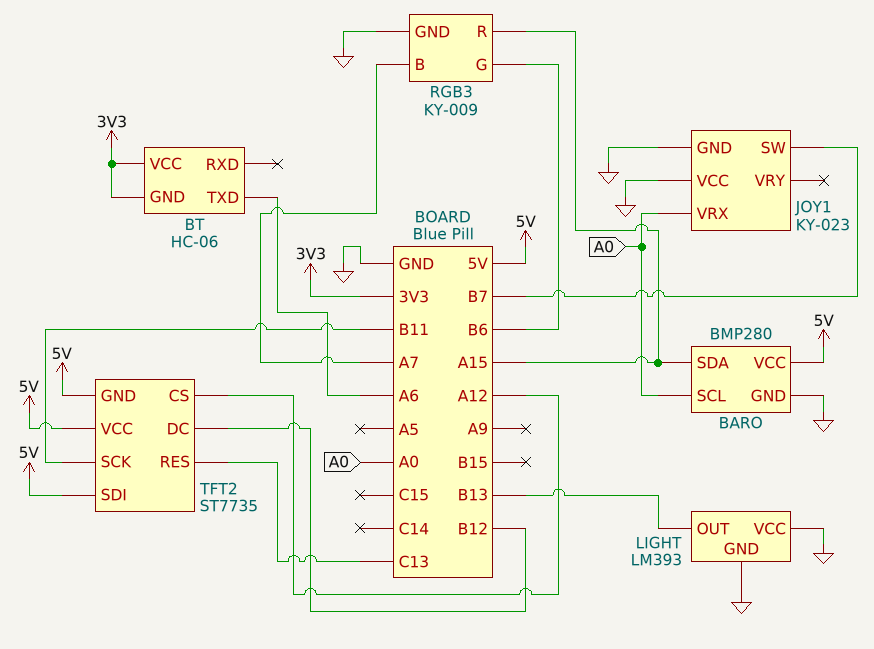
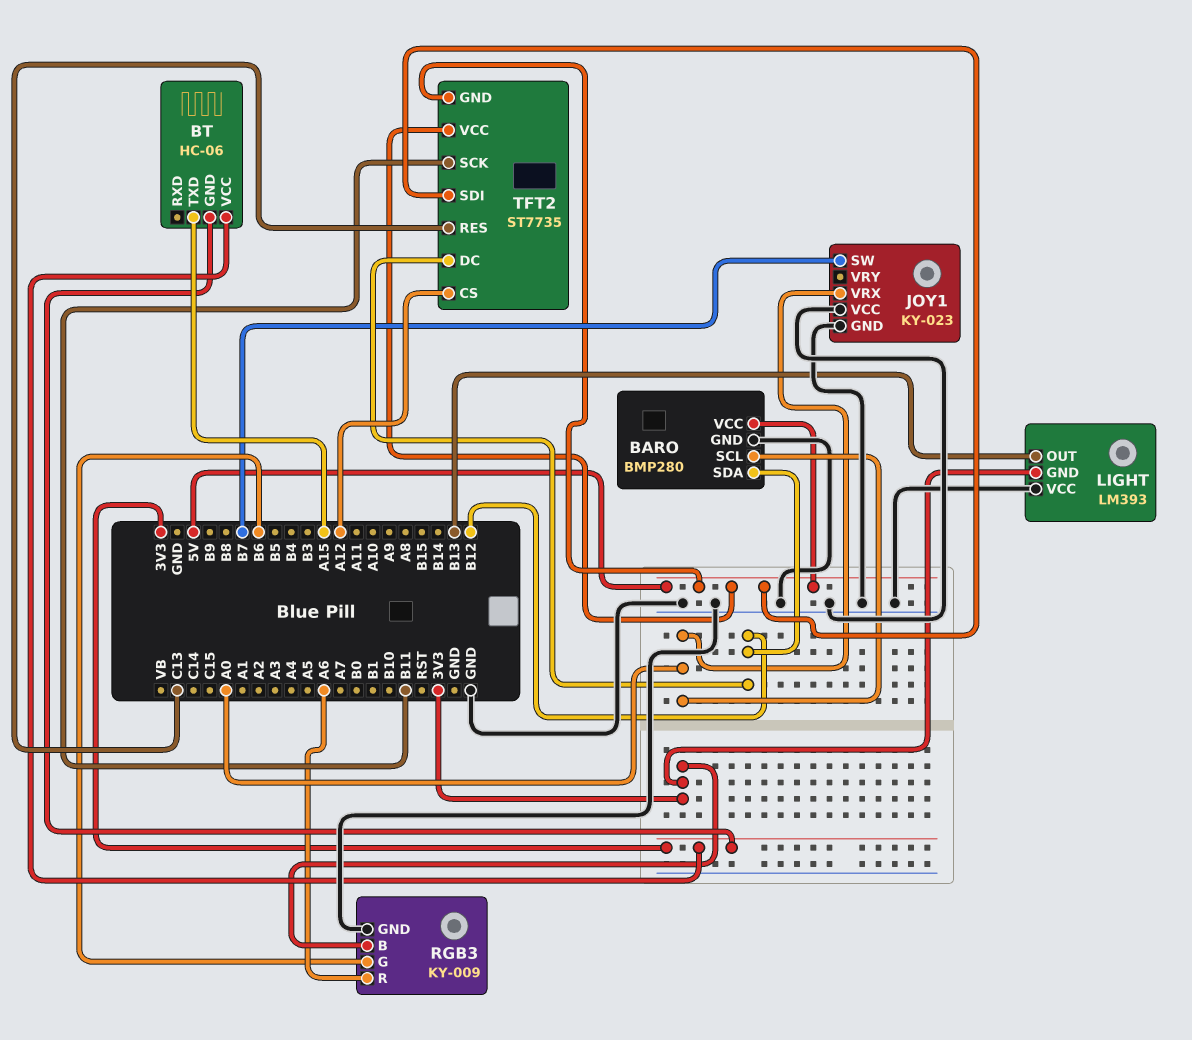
BARO pin SDA: A15 -> B12
BT pin TXD: A6 -> A15
LIGHT pin GND: GND -> 3V3
RGB3 pin B: A7 -> 3V3
RGB3 pin R: A15 -> A6

